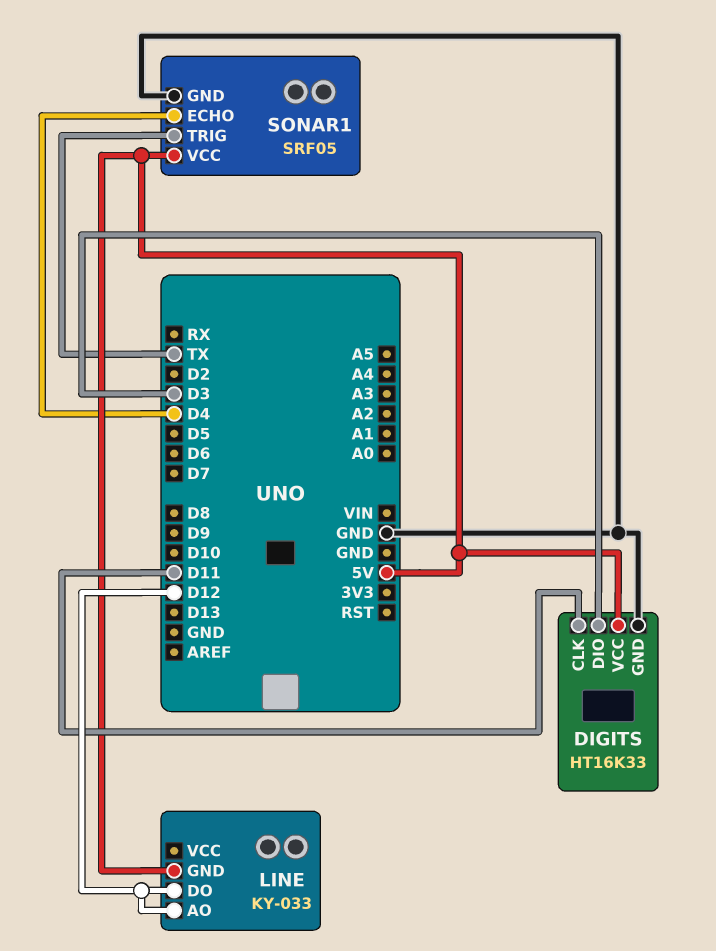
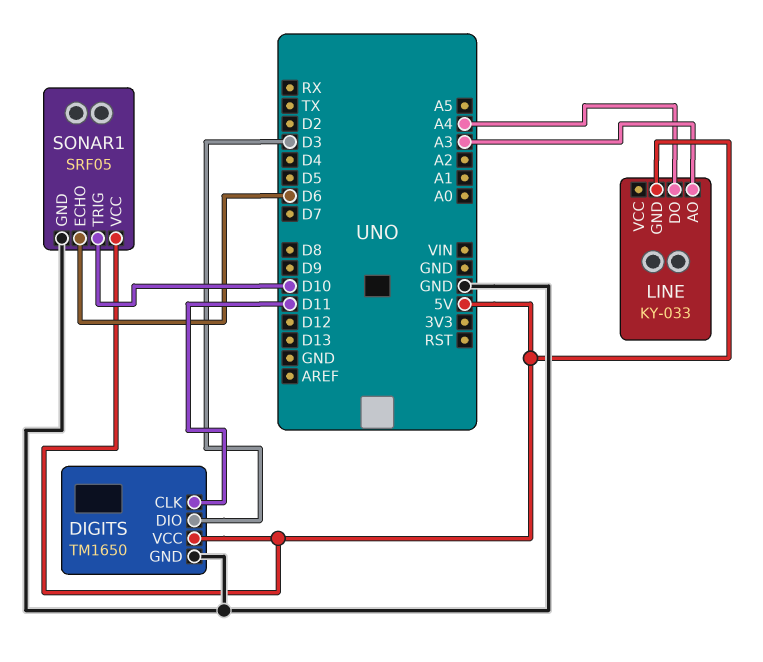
DIGITS: HT16K33 -> TM1650
LINE pin AO: D12 -> A3
LINE pin DO: D12 -> A4
SONAR1 pin ECHO: D4 -> D6
SONAR1 pin TRIG: TX -> D10

